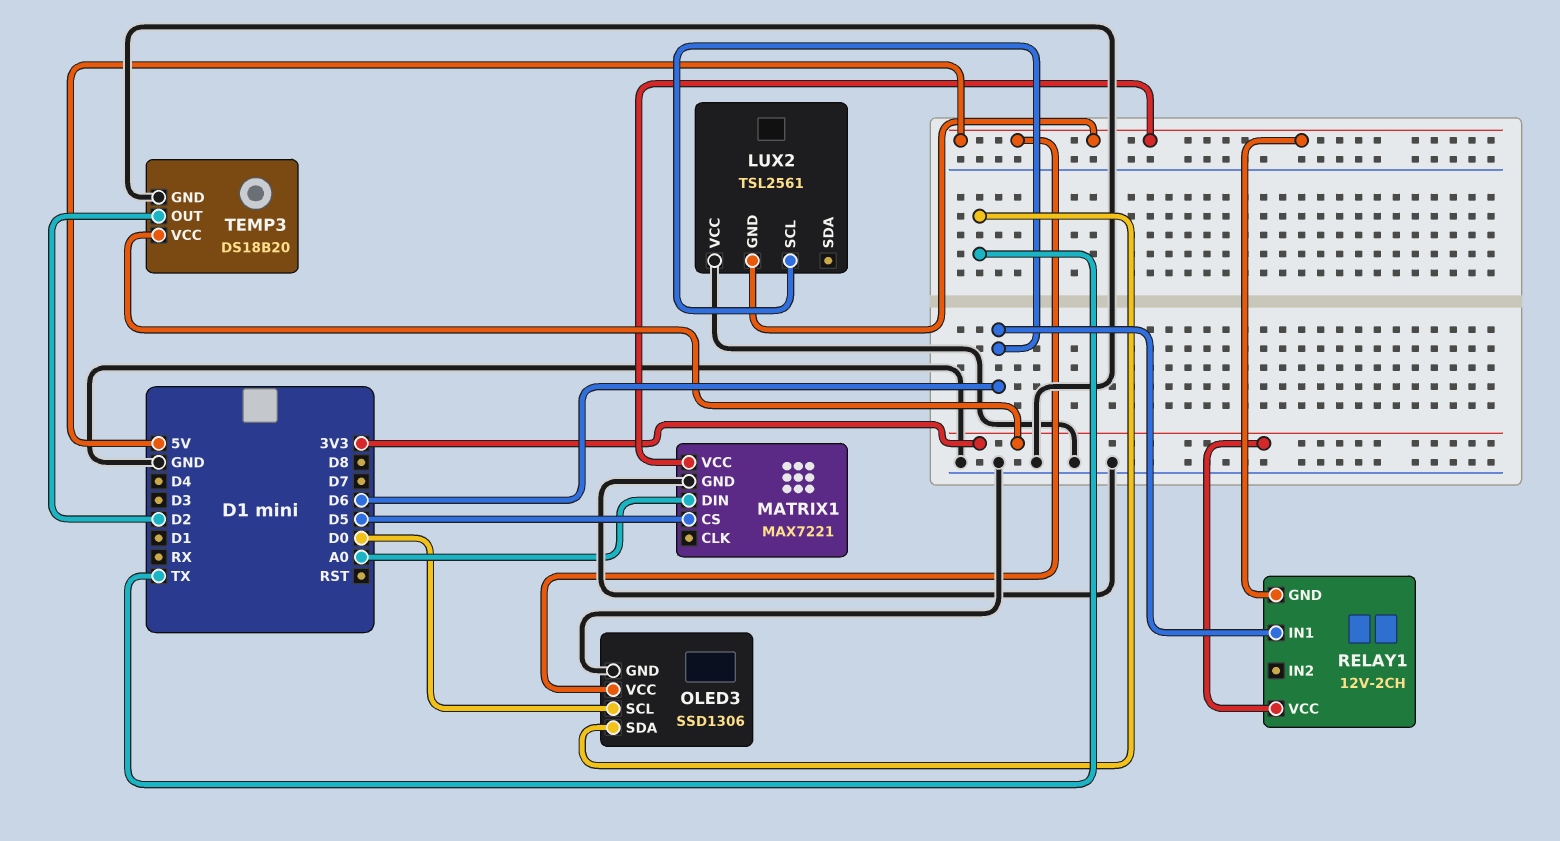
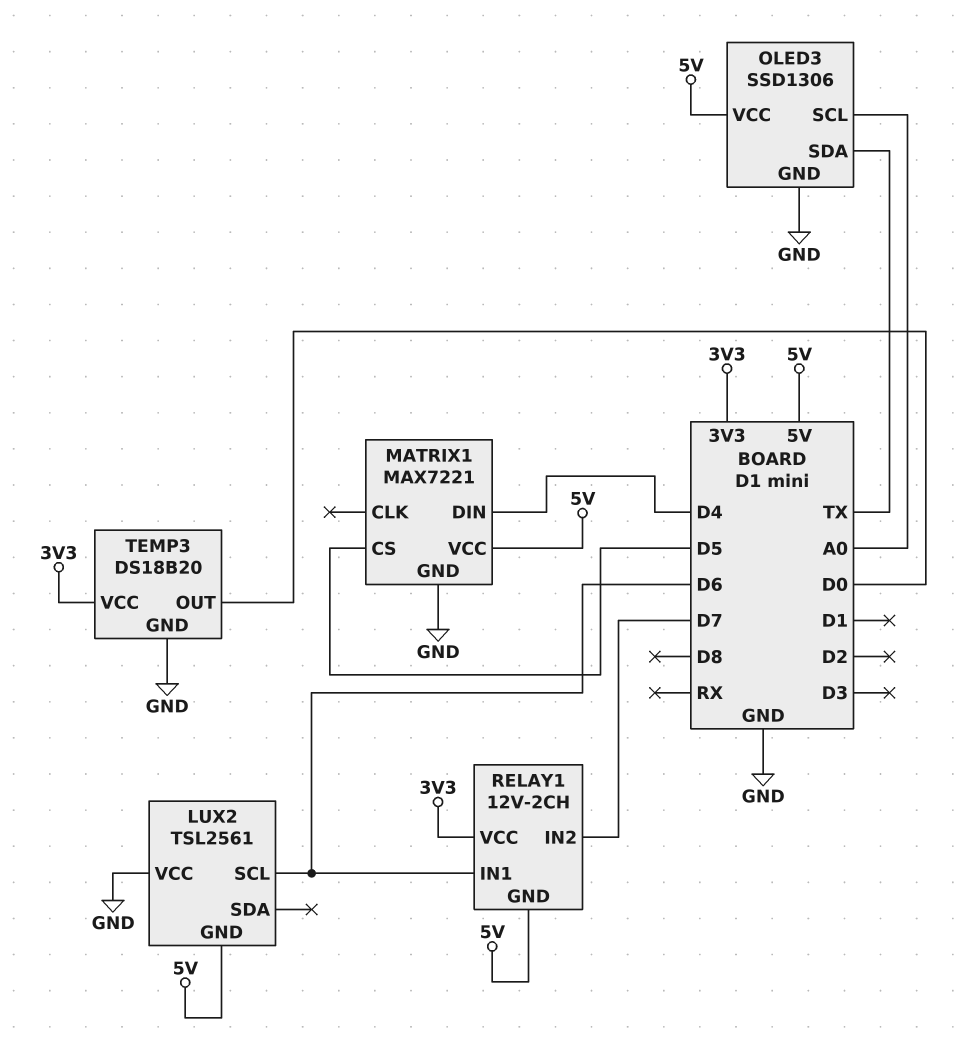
MATRIX1 pin DIN: A0 -> D4
OLED3 pin SCL: D0 -> A0
RELAY1 pin IN2: none -> D7
TEMP3 pin OUT: D2 -> D0

